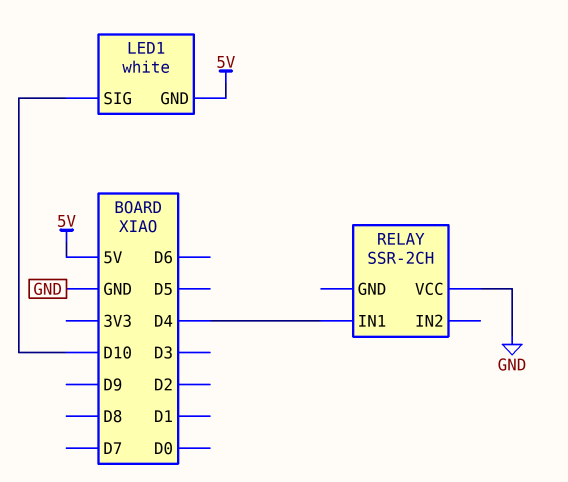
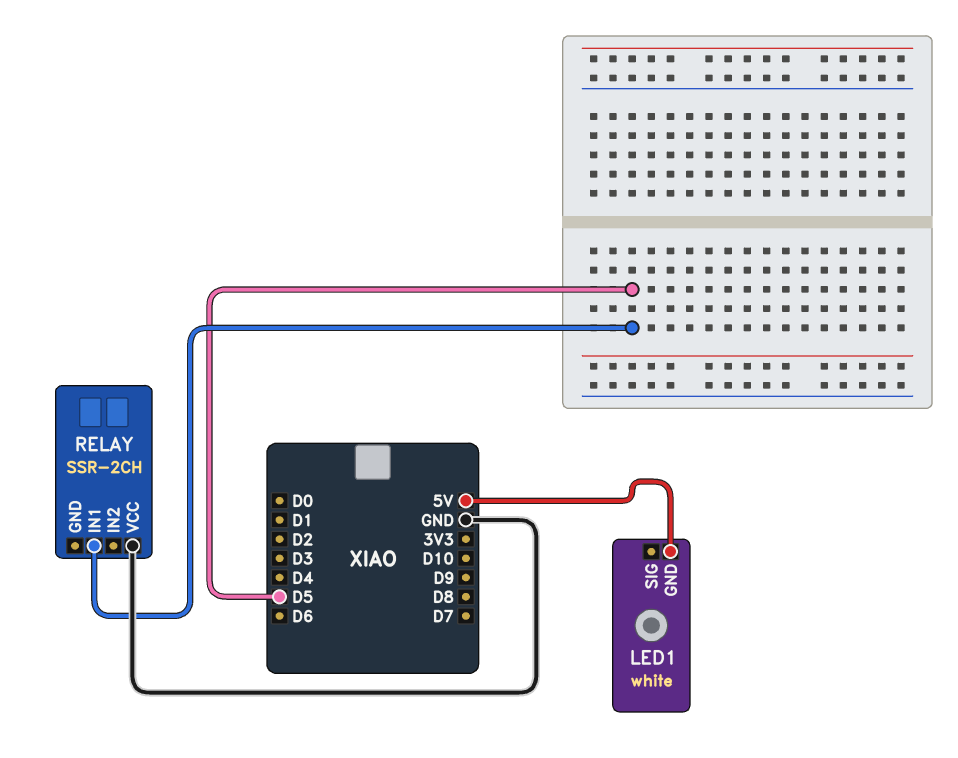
LED1 pin SIG: D10 -> none
RELAY pin IN1: D4 -> D5

